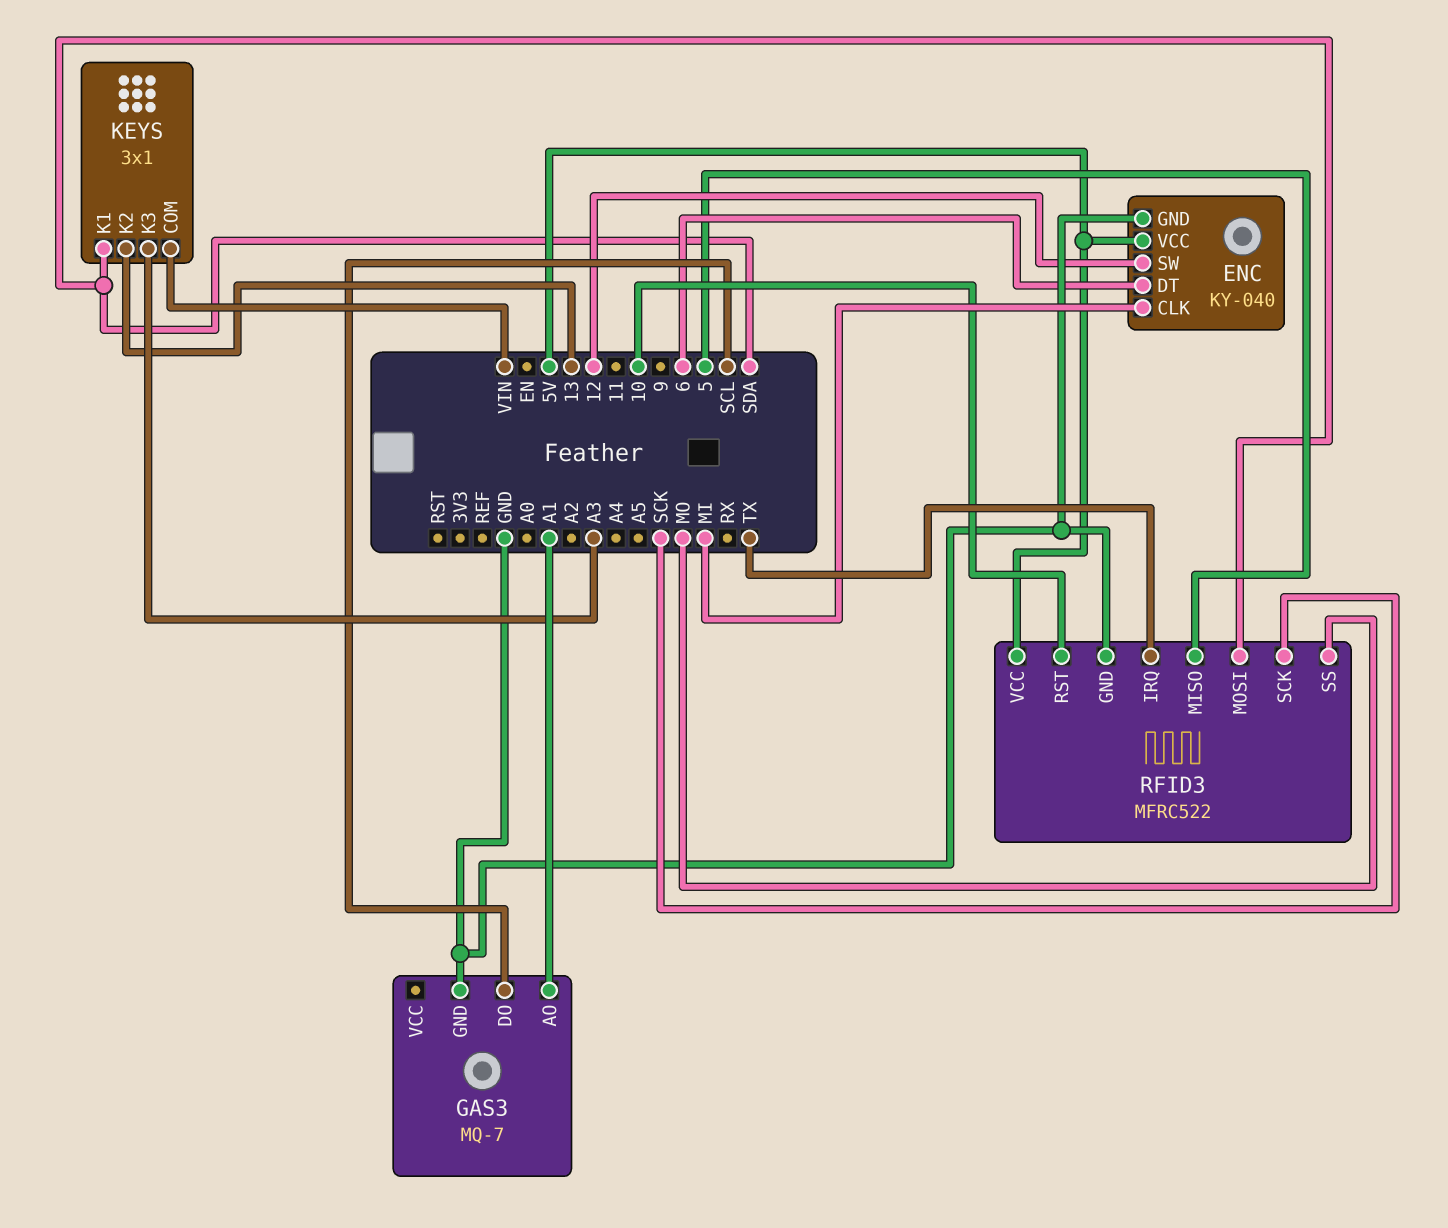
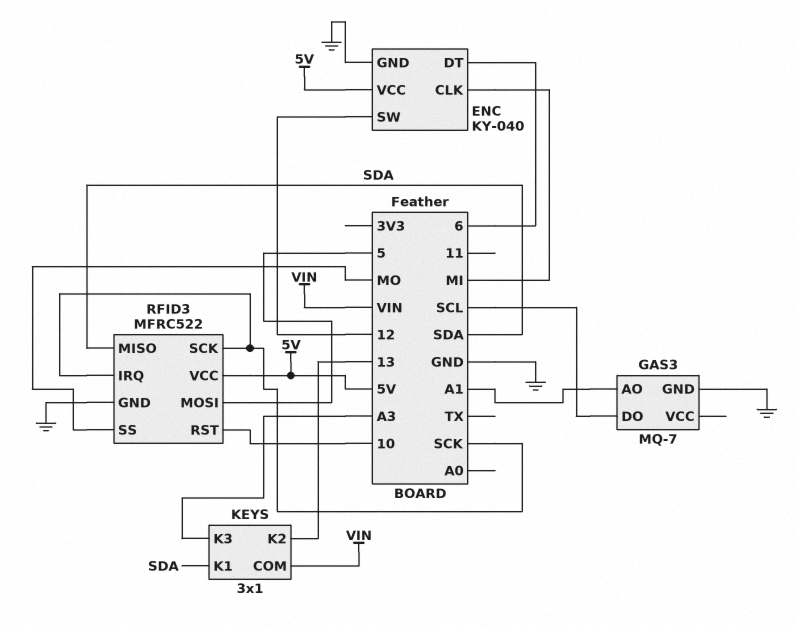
RFID3 pin IRQ: TX -> SCK
RFID3 pin MISO: 5 -> SDA
RFID3 pin MOSI: SDA -> 5

